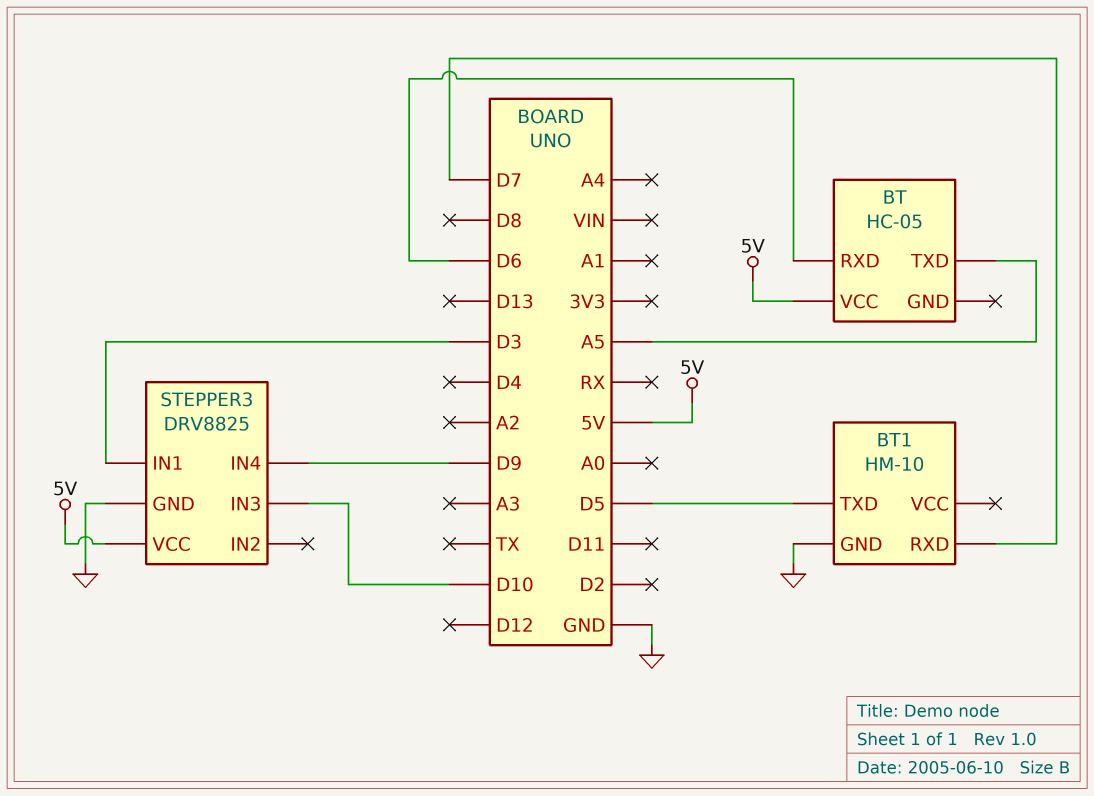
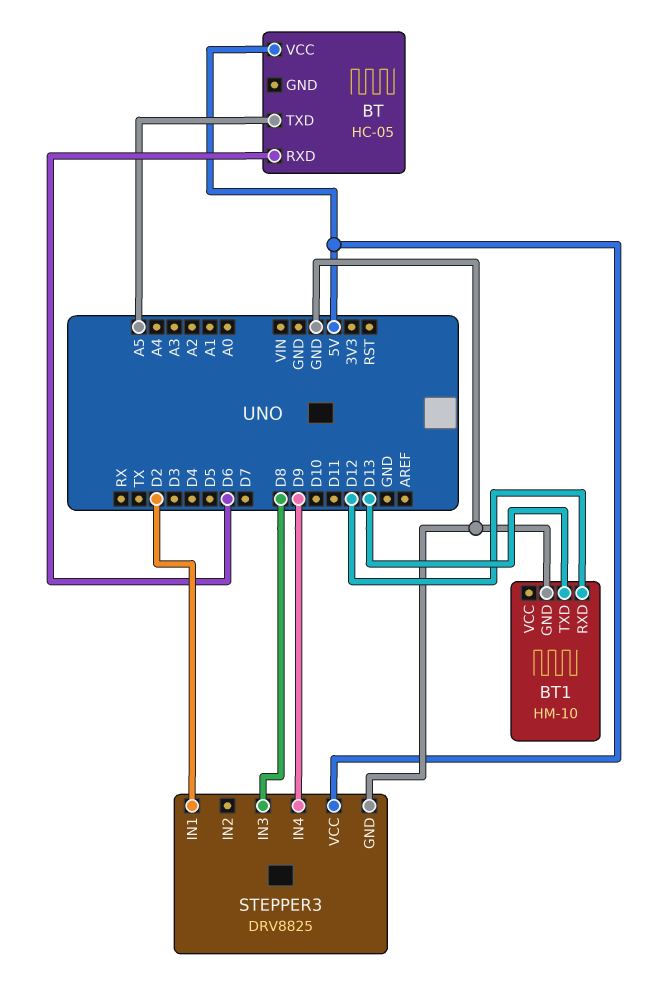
BT1 pin RXD: D7 -> D12
BT1 pin TXD: D5 -> D13
STEPPER3 pin IN1: D3 -> D2
STEPPER3 pin IN3: D10 -> D8

